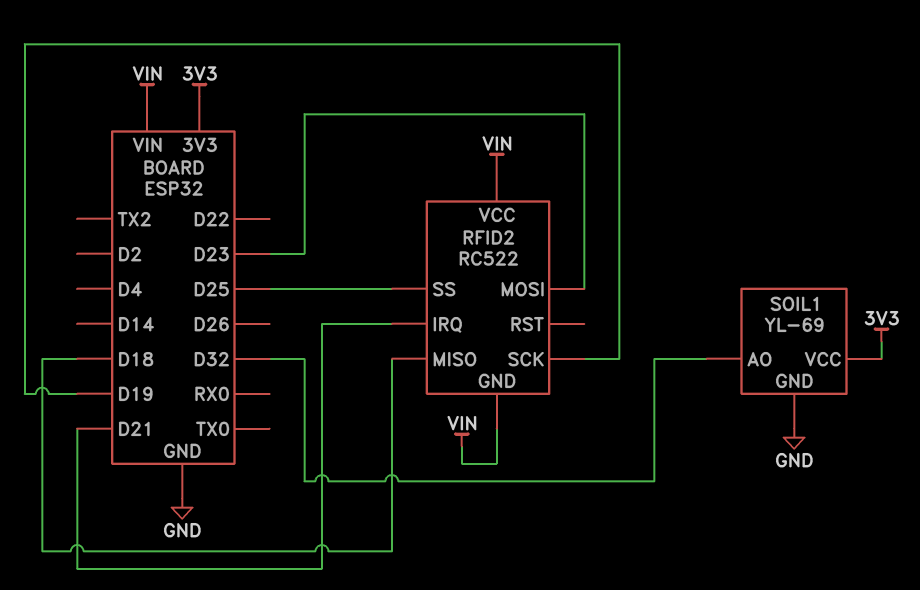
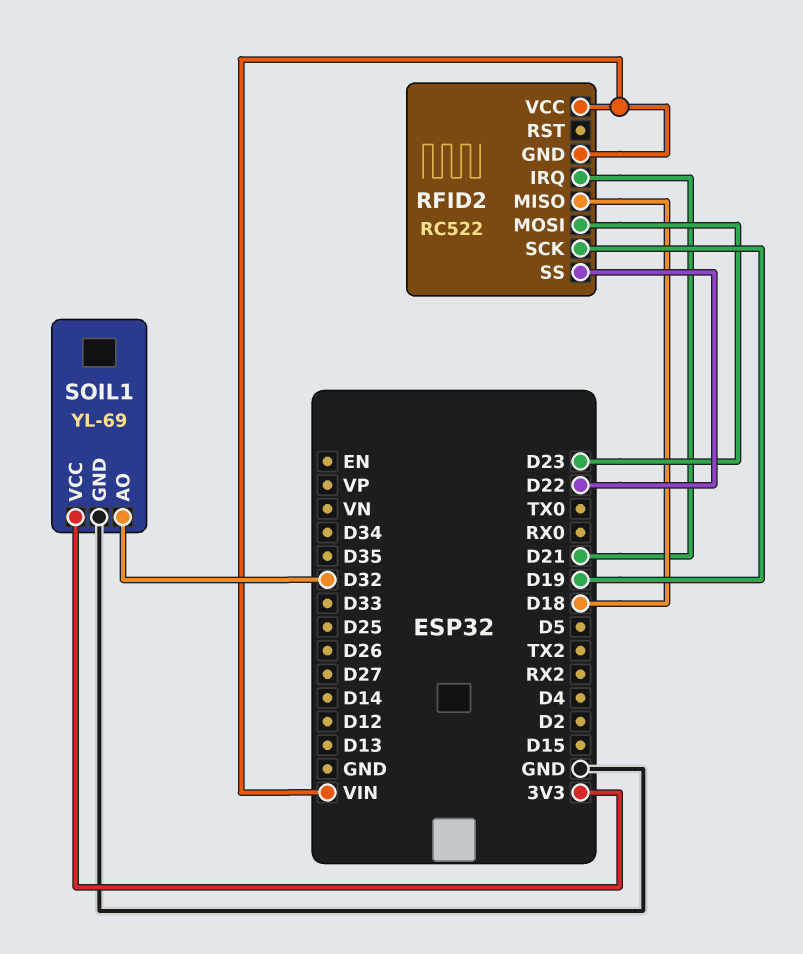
RFID2 pin SS: D25 -> D22

